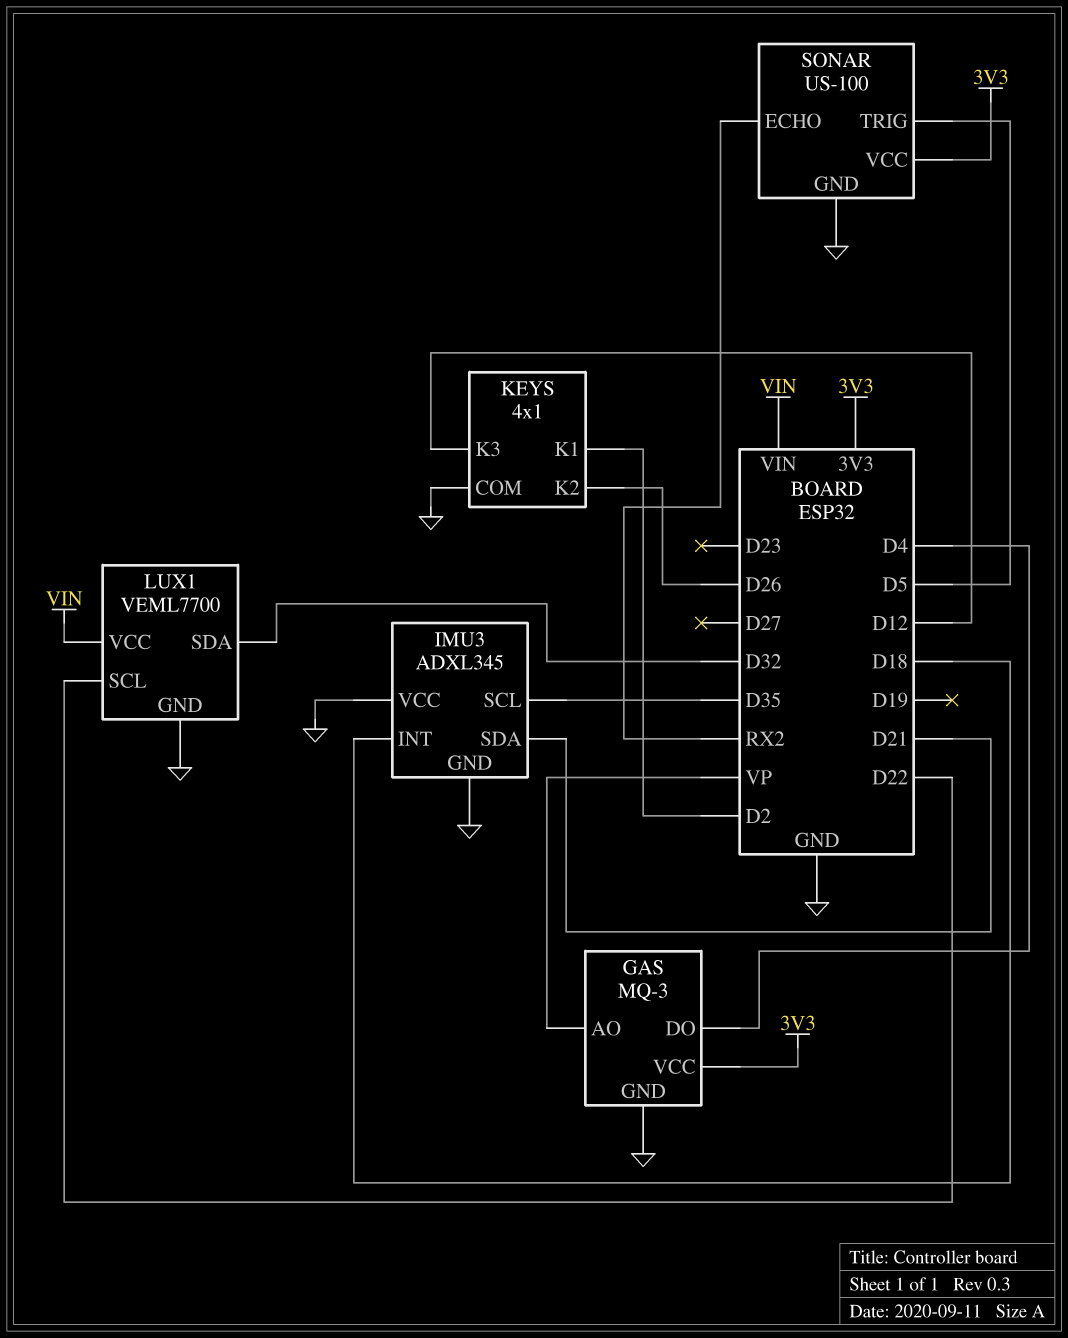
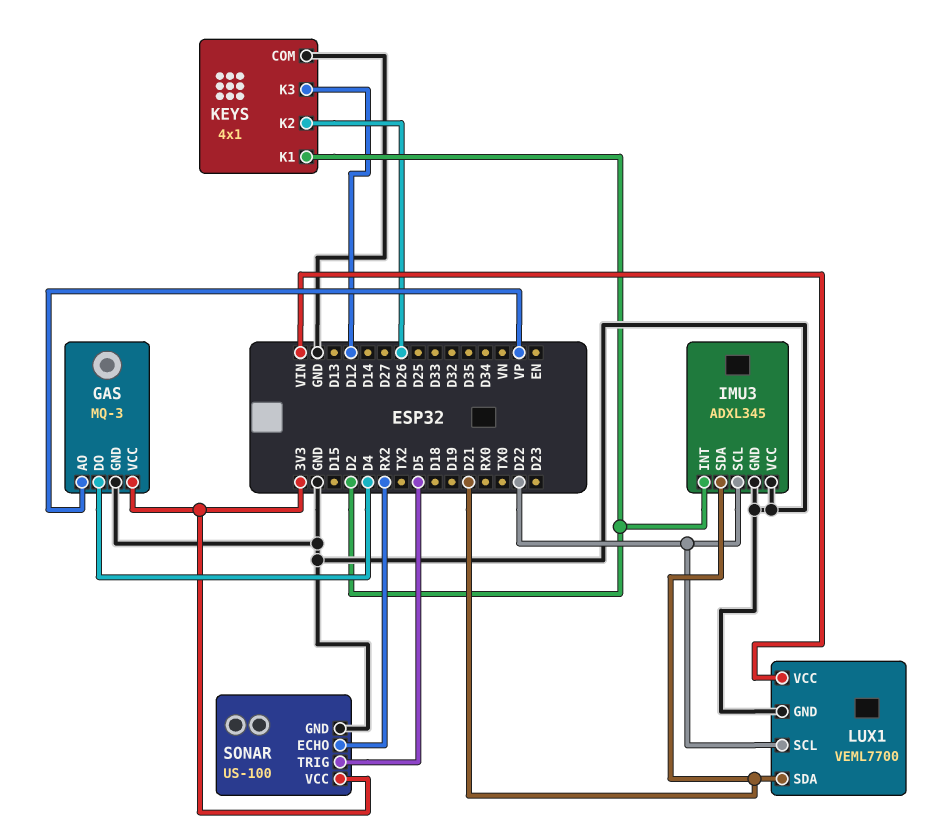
IMU3 pin INT: D18 -> D2
IMU3 pin SCL: D35 -> D22
LUX1 pin SDA: D32 -> D21

